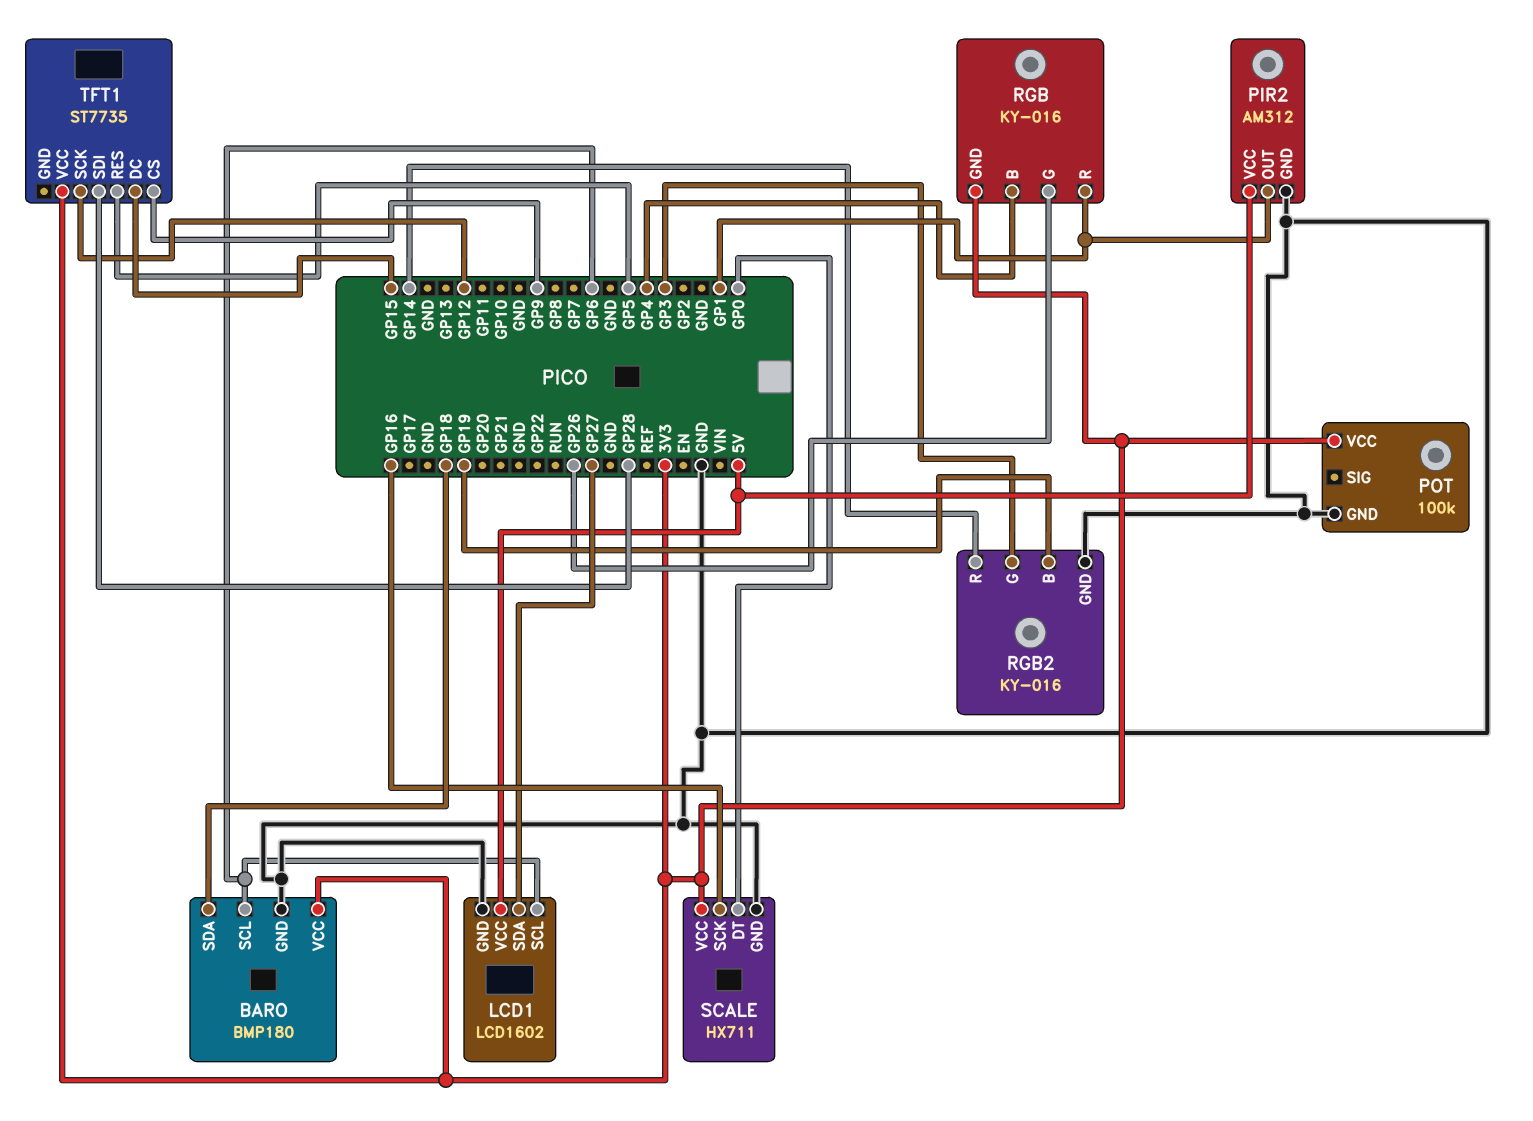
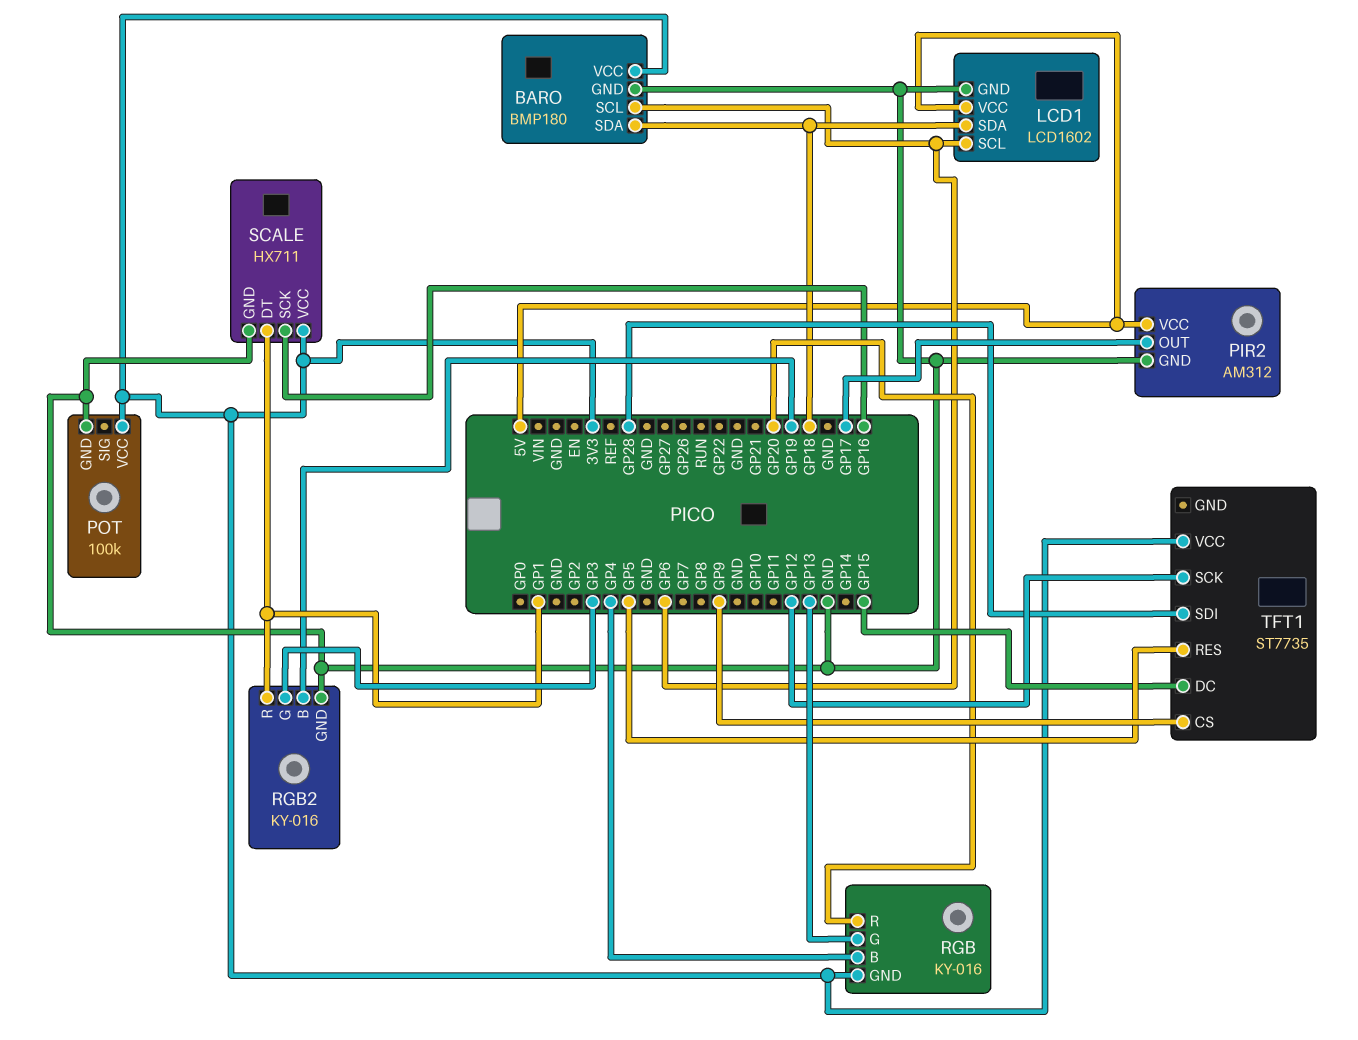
LCD1 pin SDA: GP27 -> GP18
PIR2 pin OUT: GP1 -> GP17
RGB pin G: GP26 -> GP13
RGB pin R: GP1 -> GP20
RGB2 pin R: GP14 -> GP1
SCALE pin DT: GP0 -> GP1

